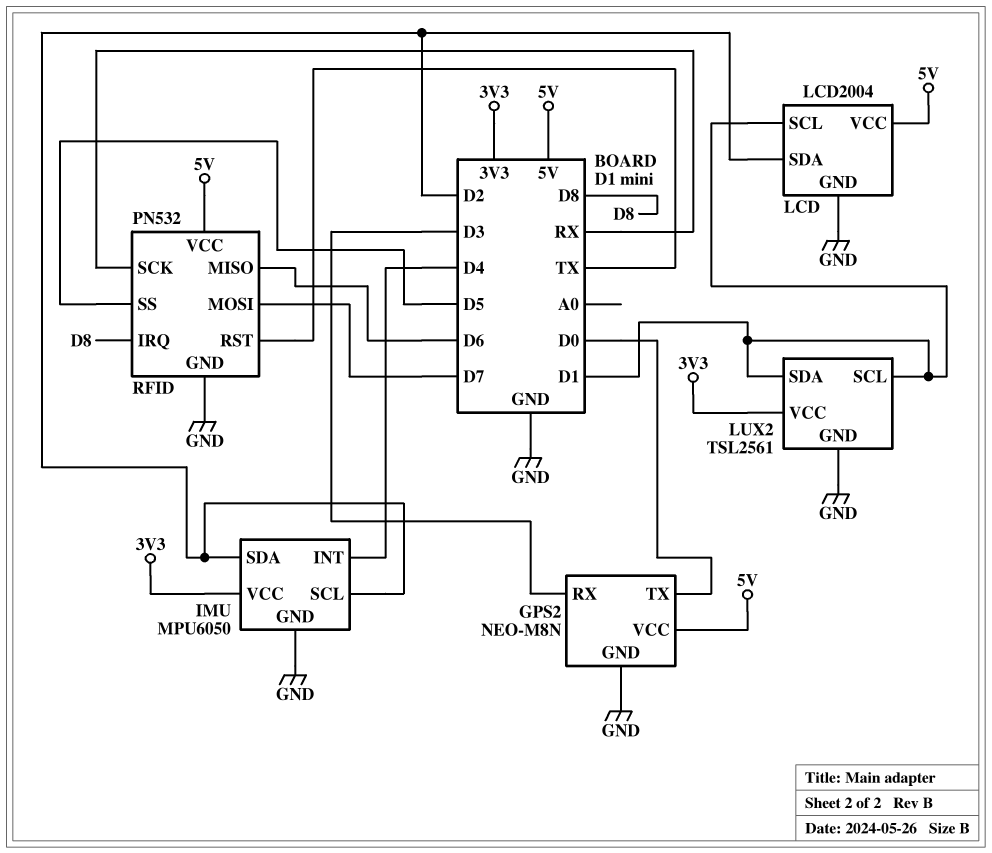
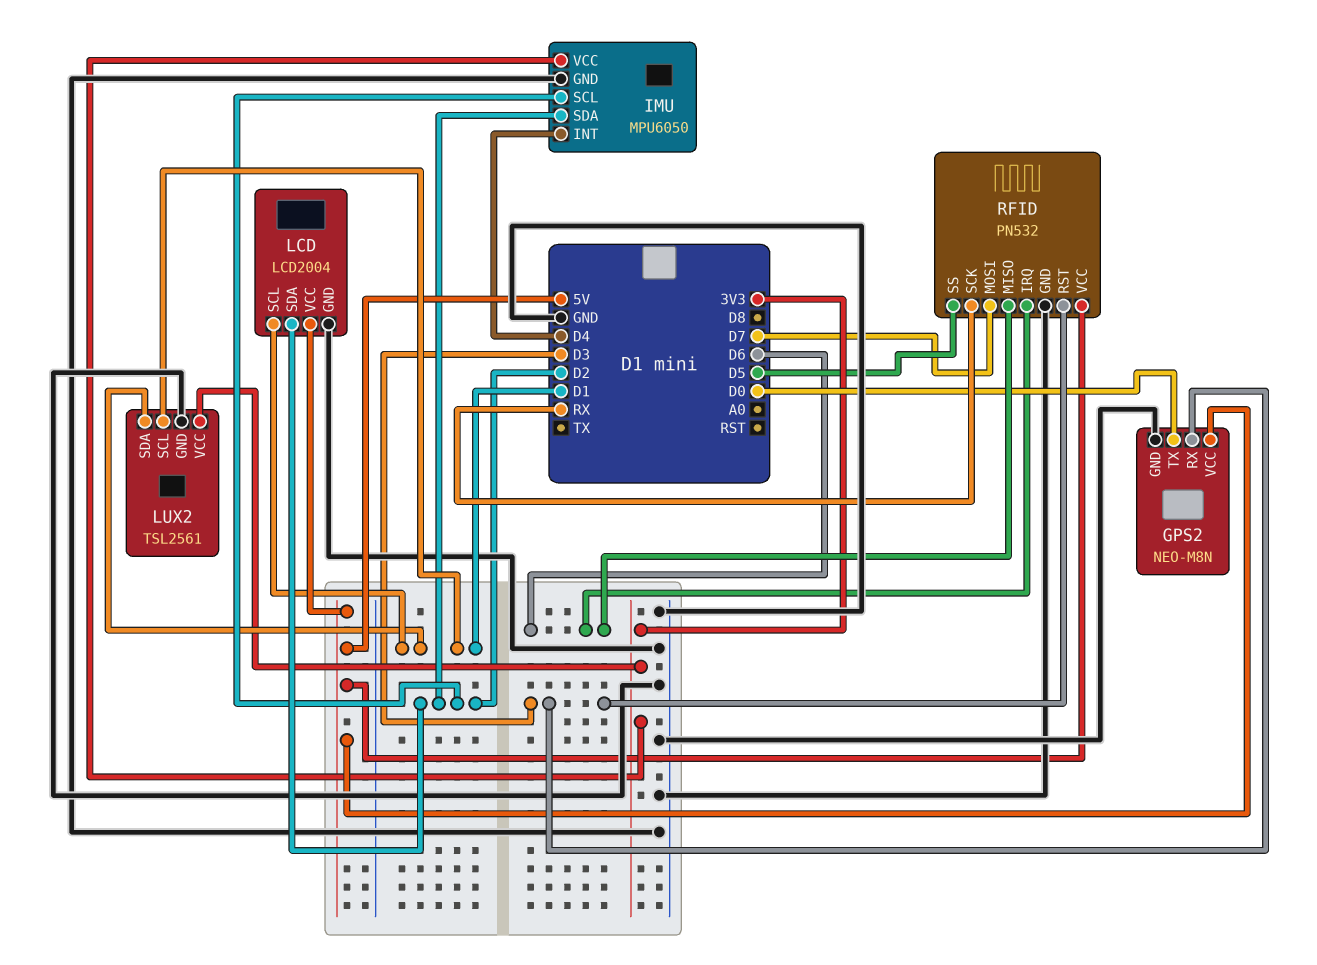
RFID pin IRQ: D8 -> D6
RFID pin RST: TX -> D3

